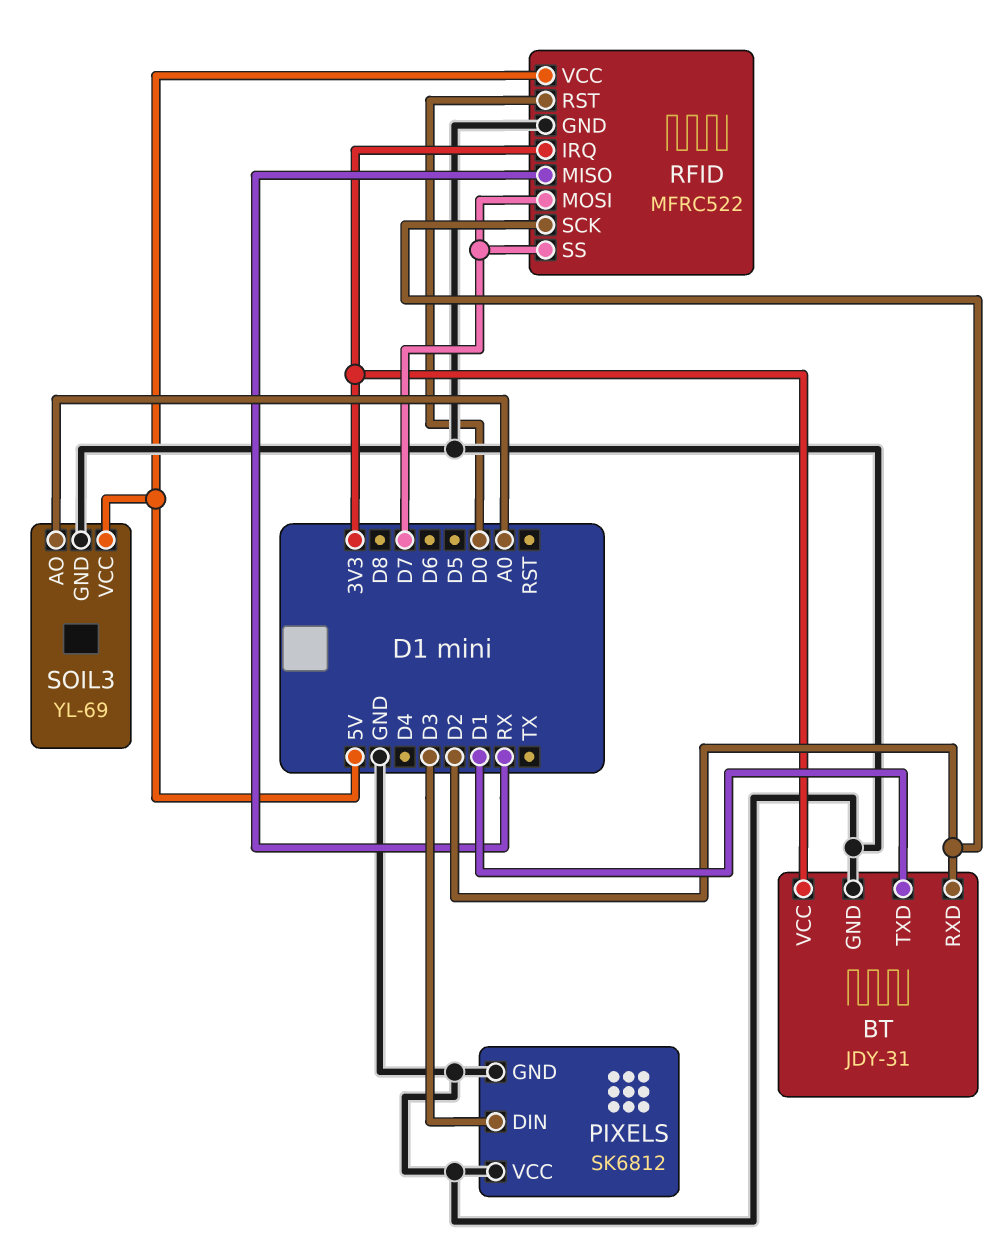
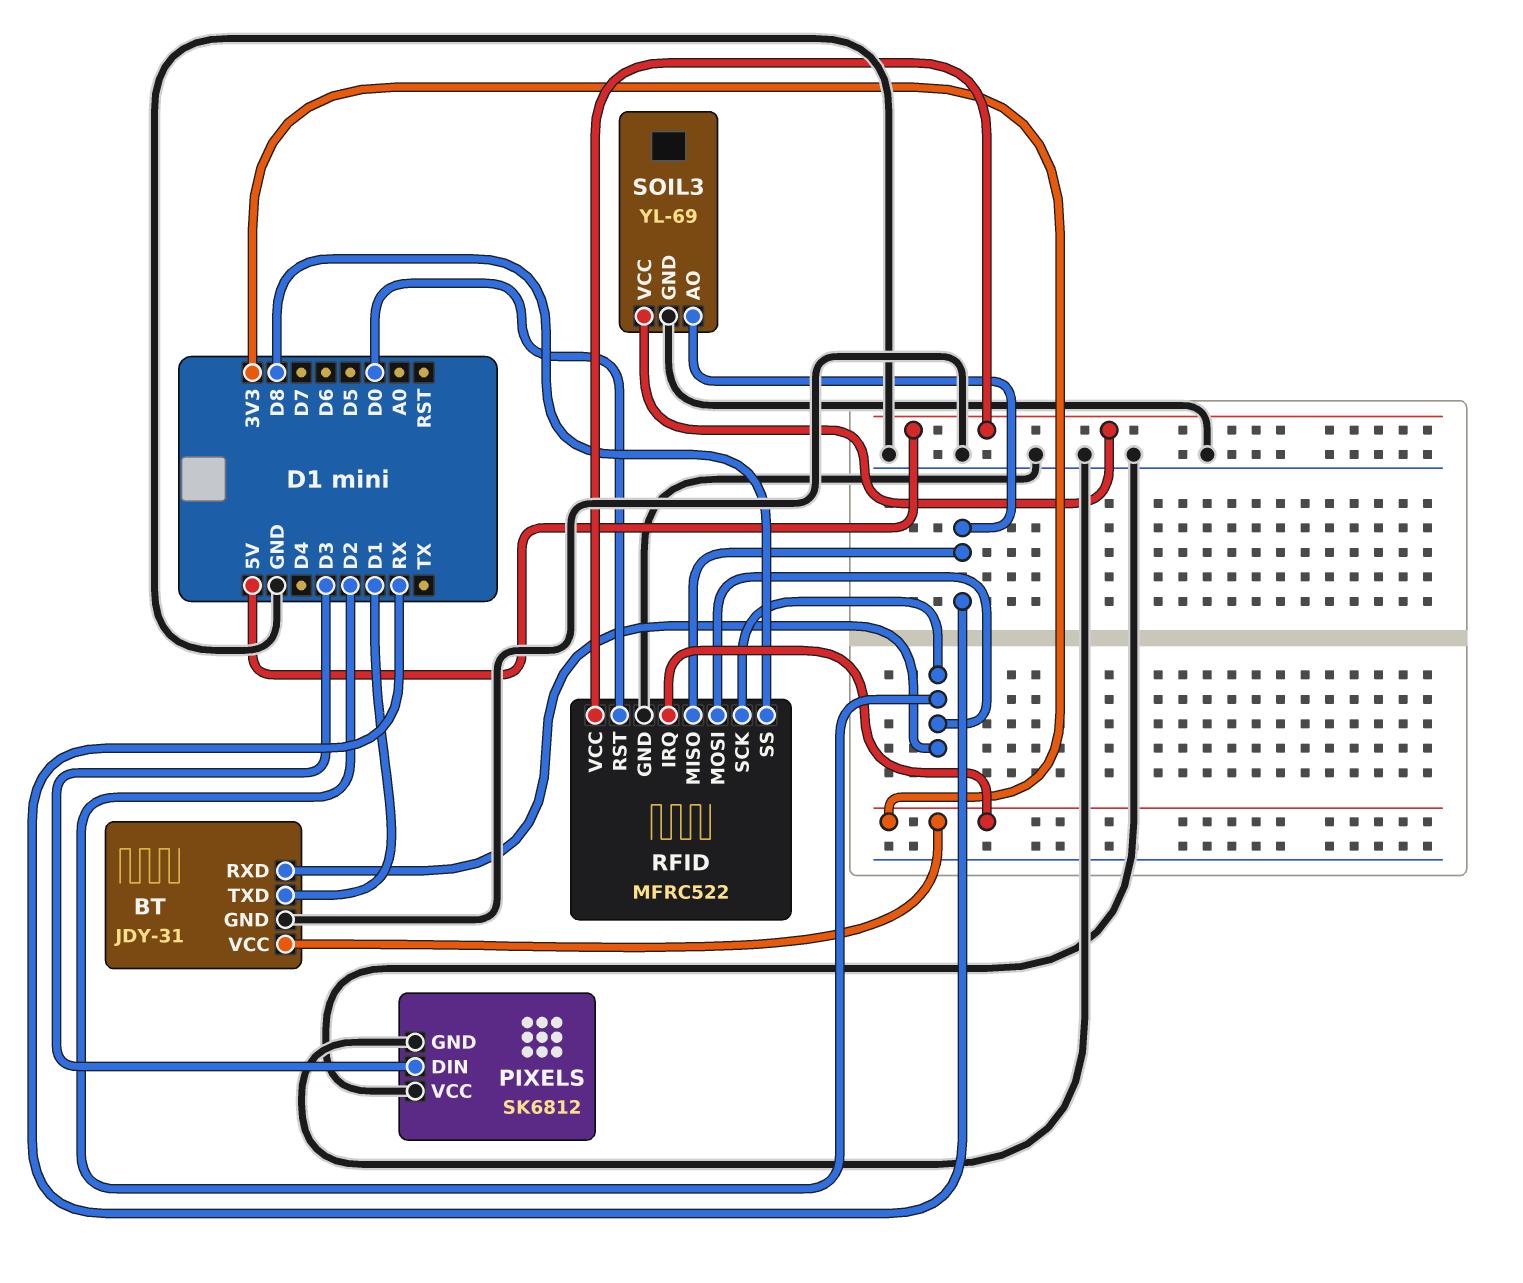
RFID pin MOSI: D7 -> D2
RFID pin SS: D7 -> D8
SOIL3 pin AO: A0 -> RX

